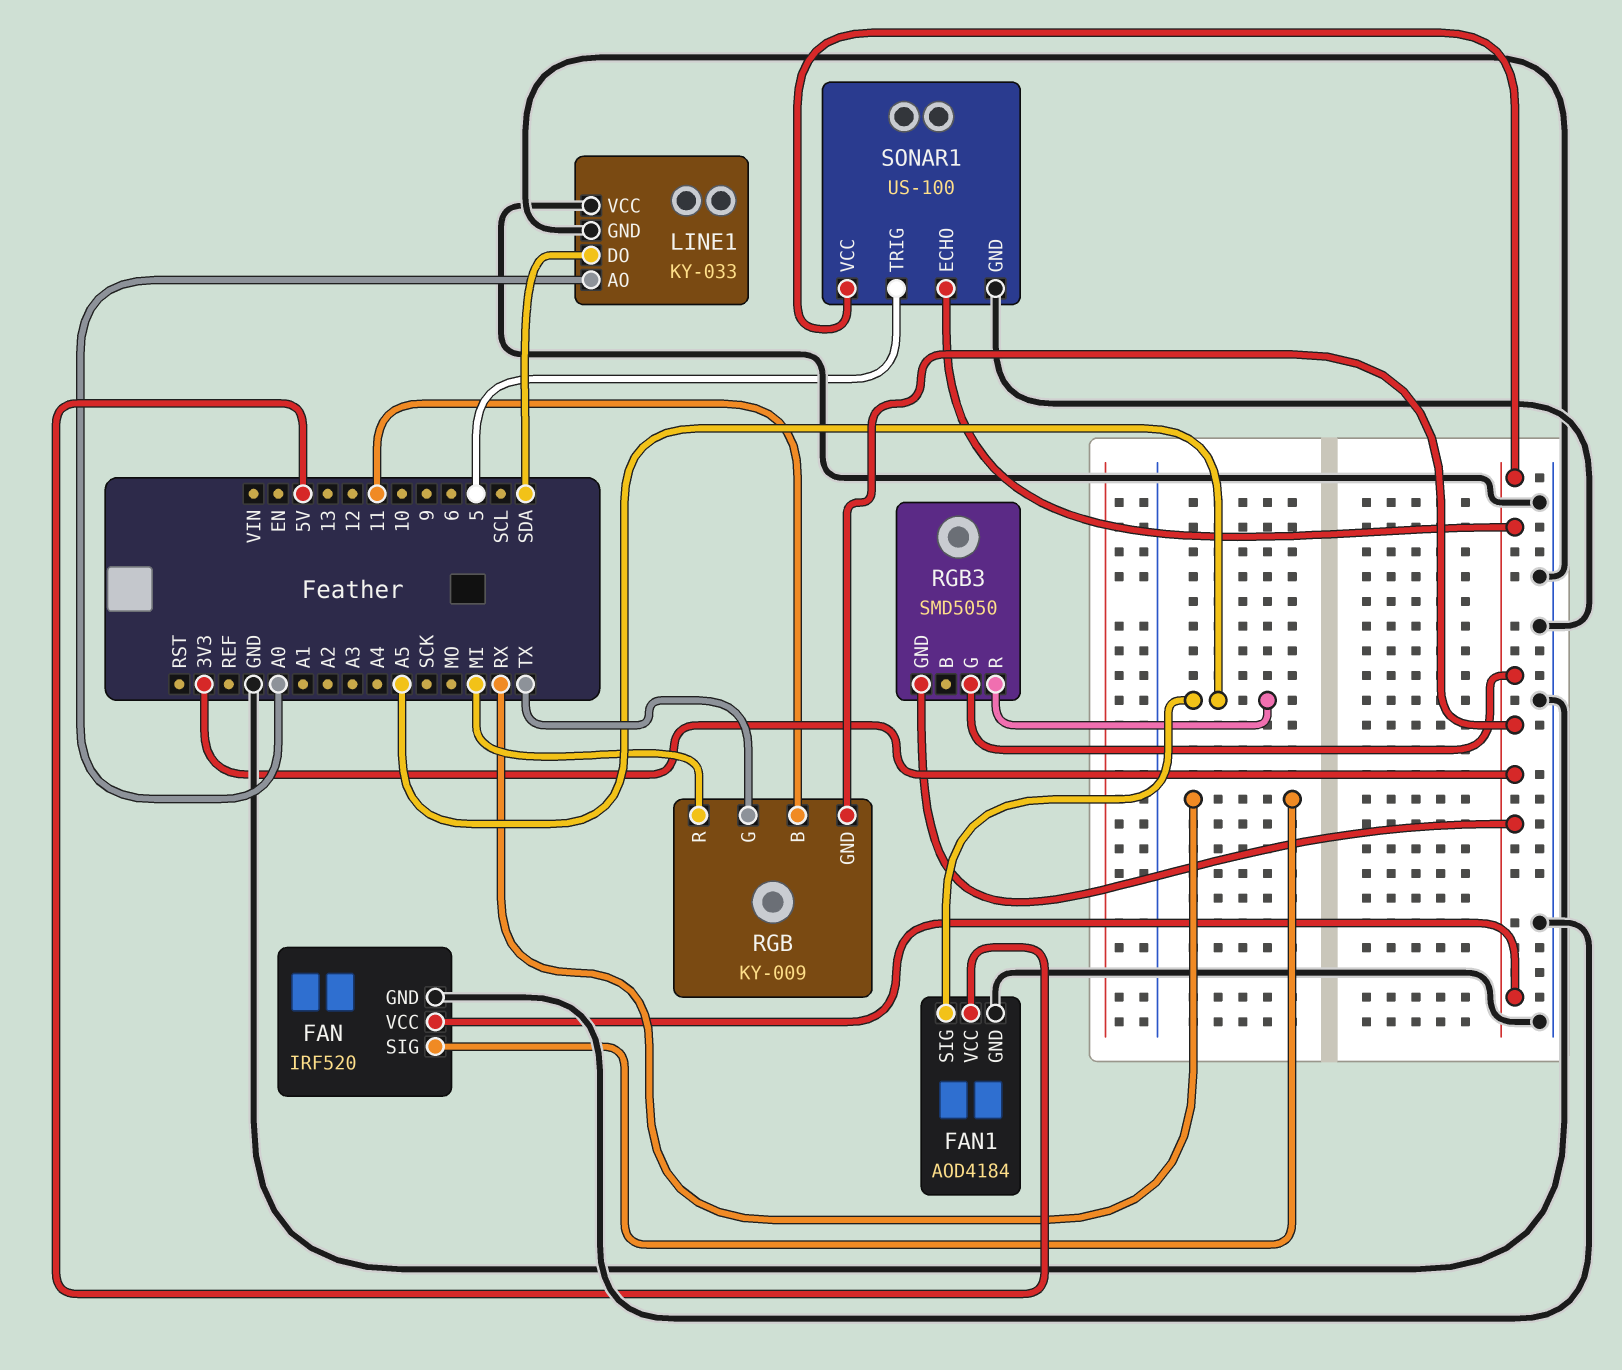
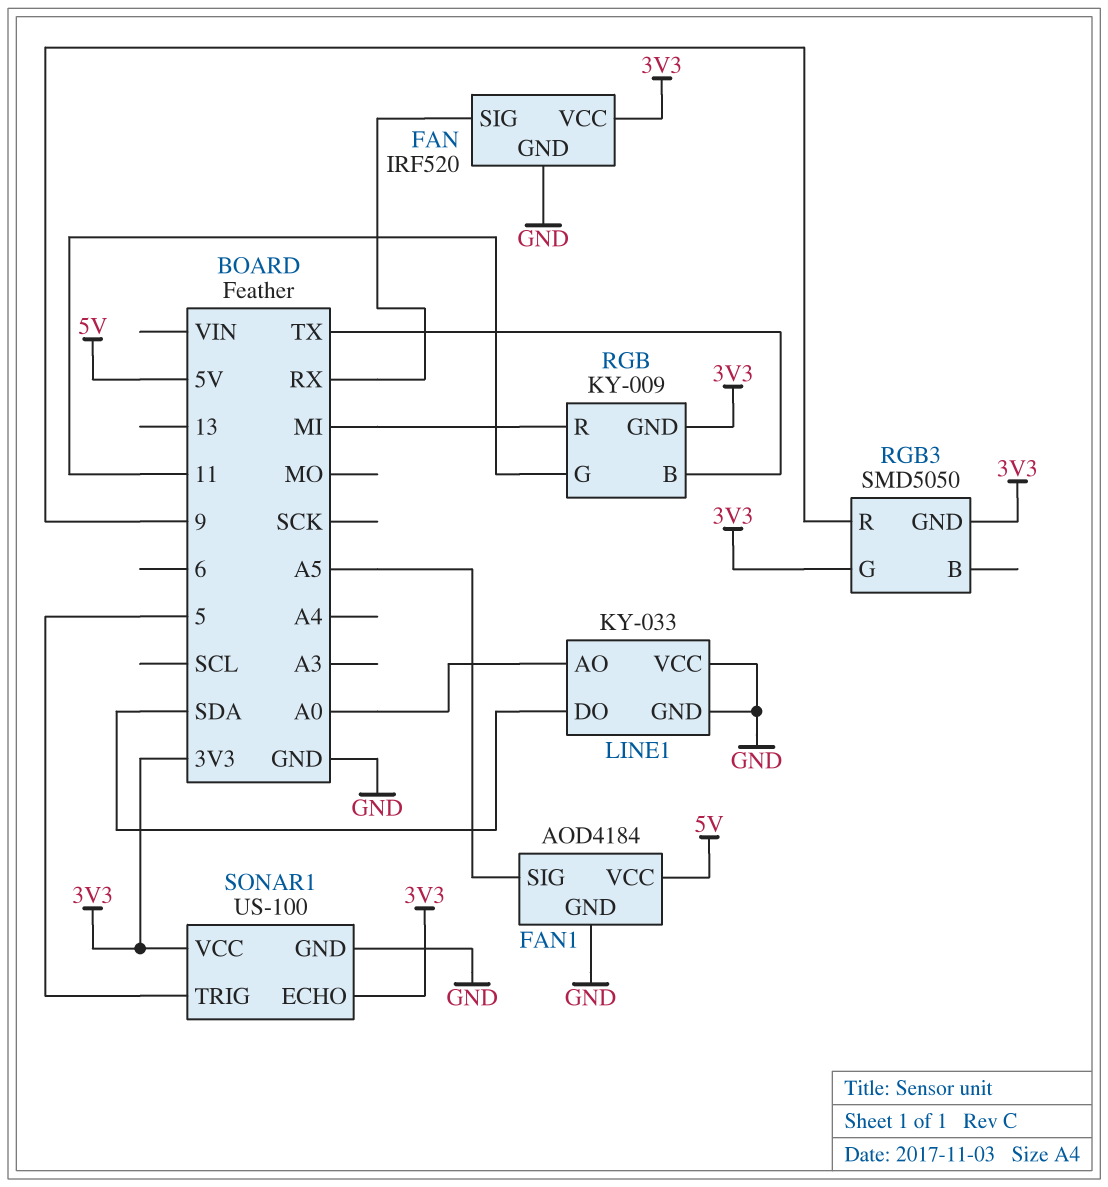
RGB pin B: 11 -> TX
RGB pin G: TX -> 11
RGB3 pin R: A5 -> 9

